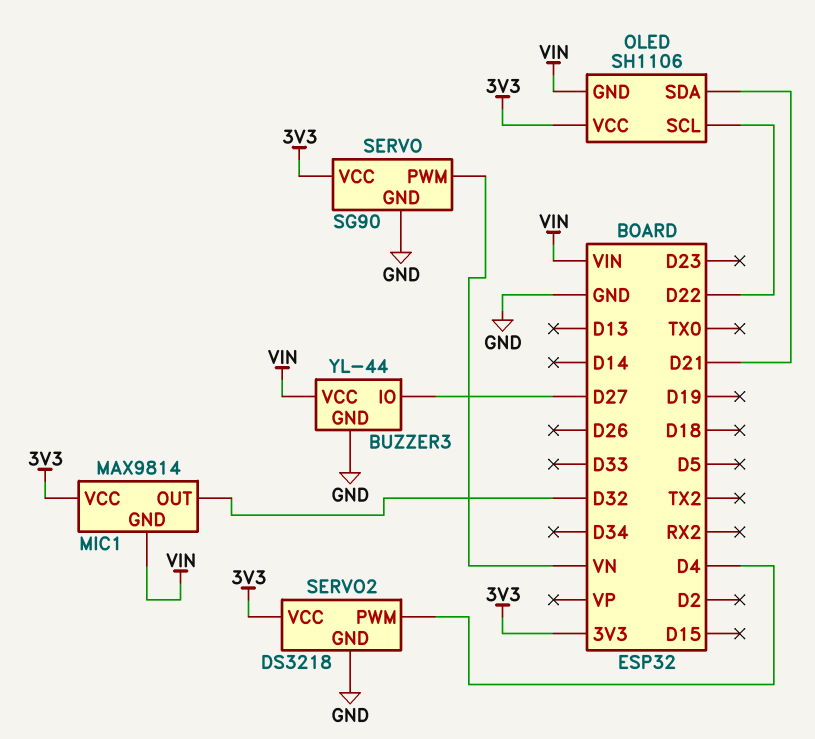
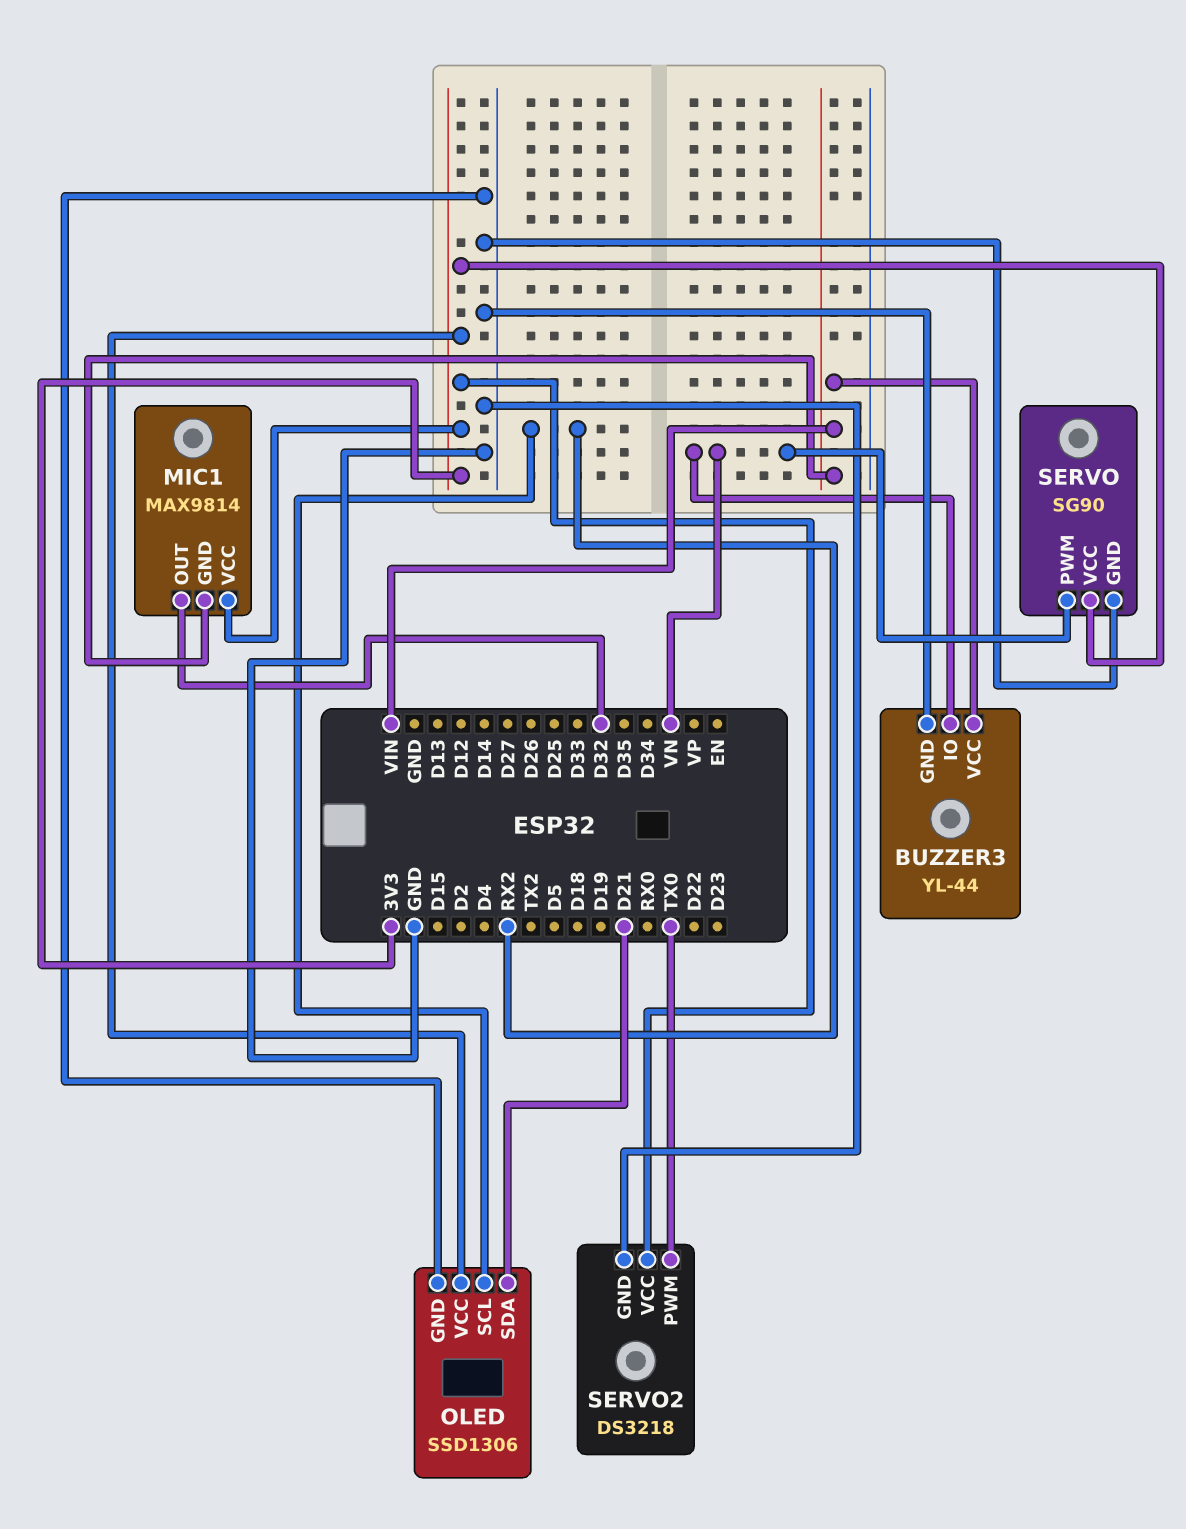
BUZZER3 pin IO: D27 -> VN
OLED: SH1106 -> SSD1306
OLED pin GND: VIN -> GND
OLED pin SCL: D22 -> RX2
SERVO2 pin PWM: D4 -> TX0

